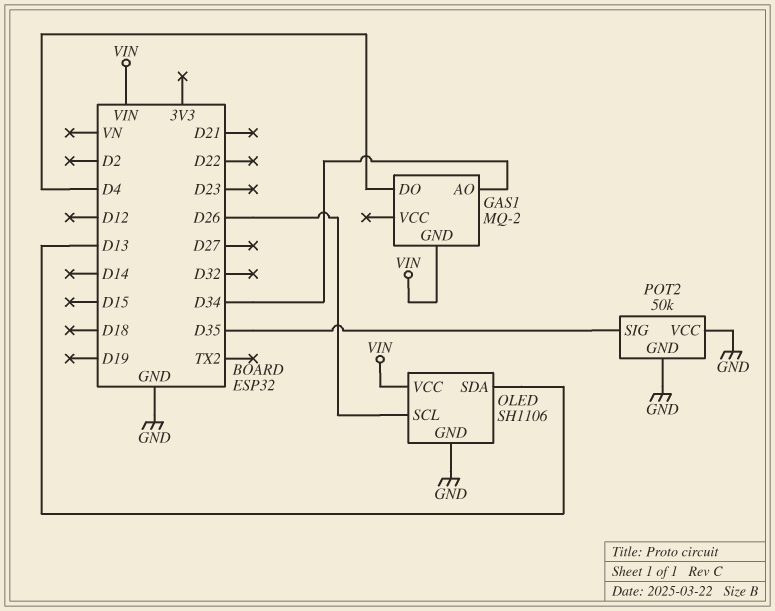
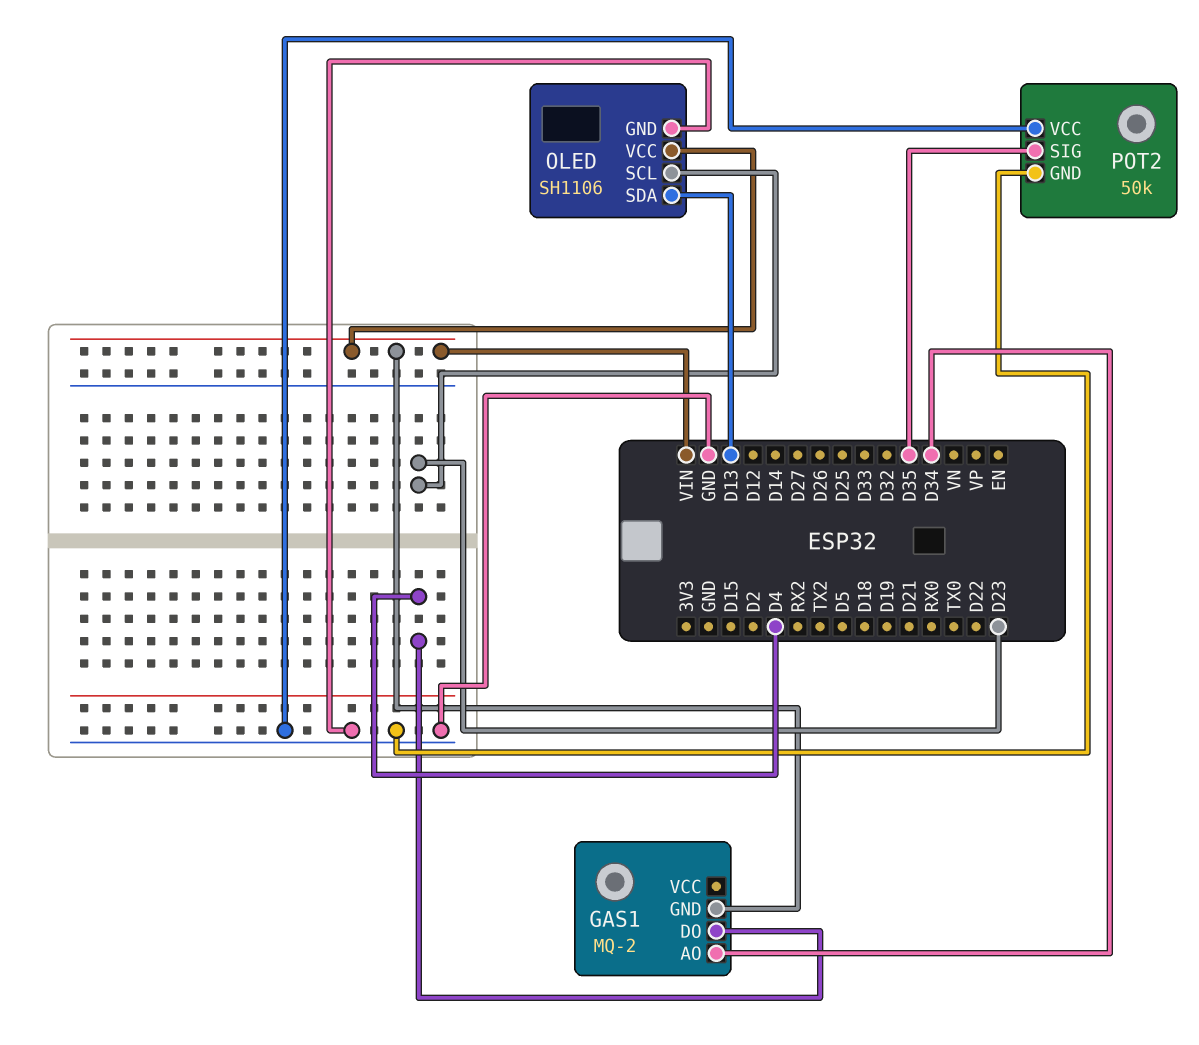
OLED pin SCL: D26 -> D23

